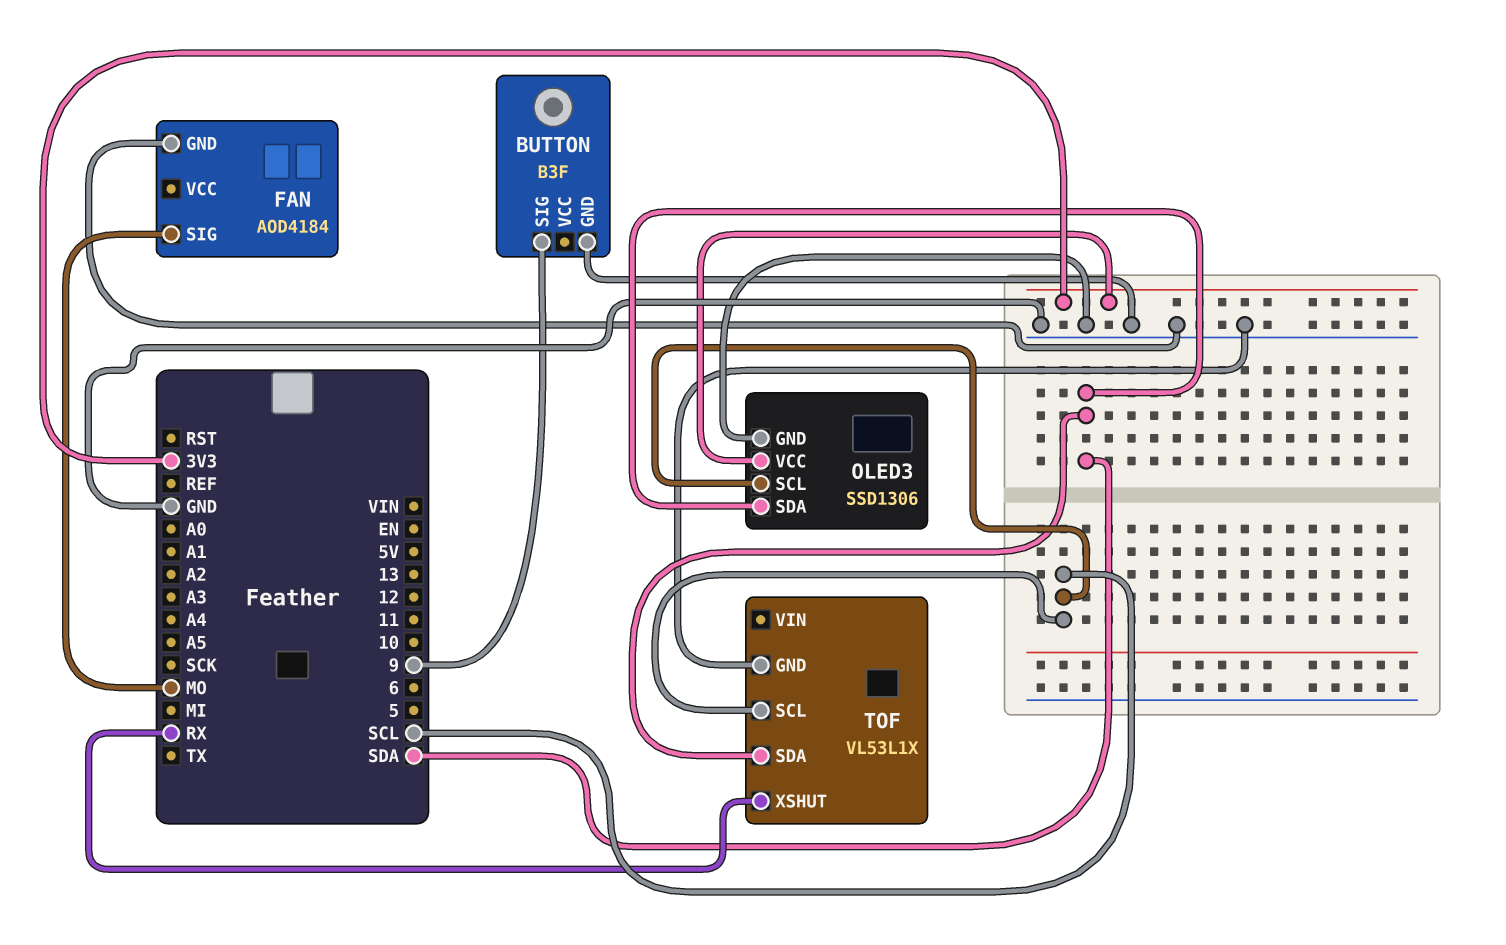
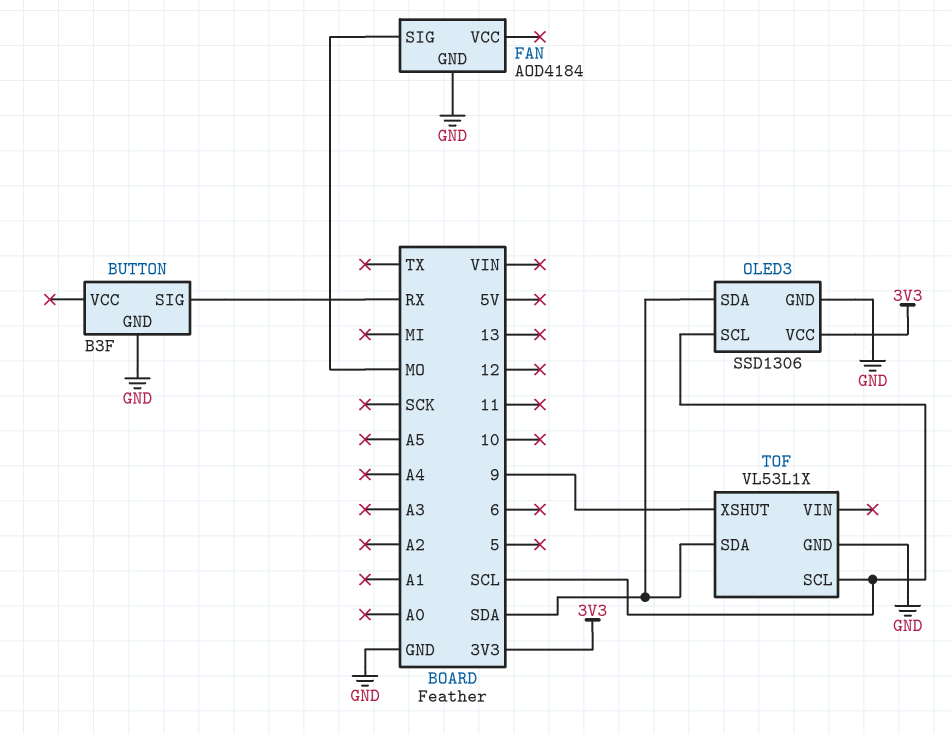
BUTTON pin SIG: 9 -> RX
TOF pin XSHUT: RX -> 9

